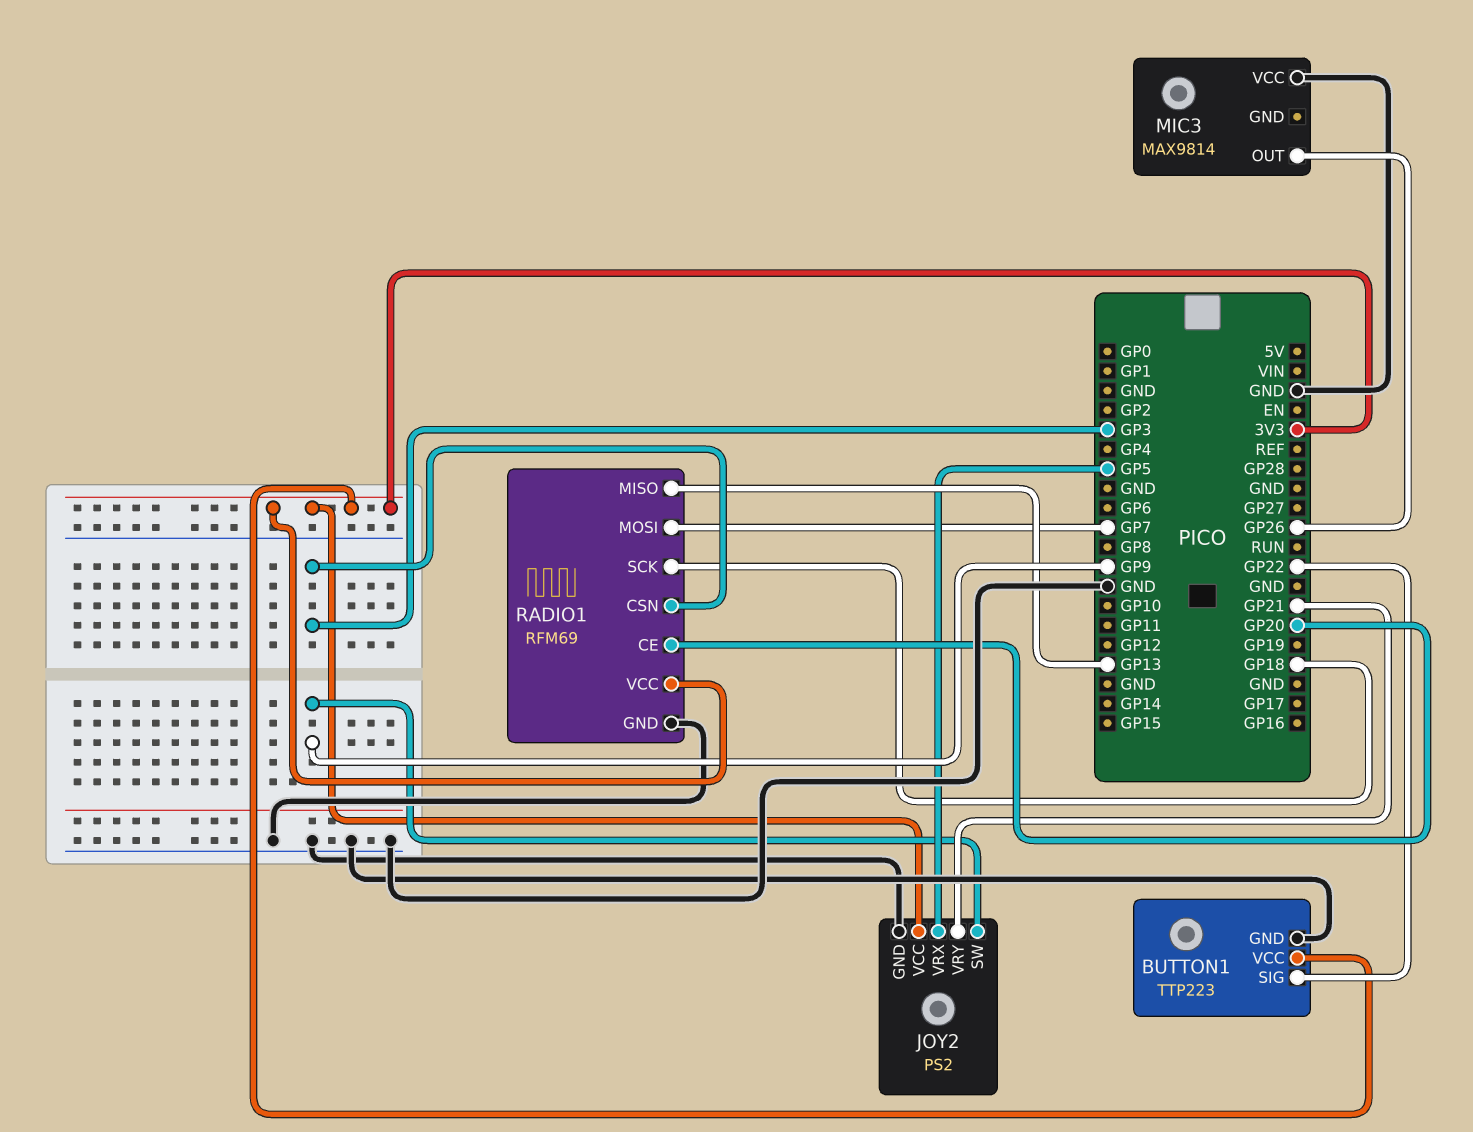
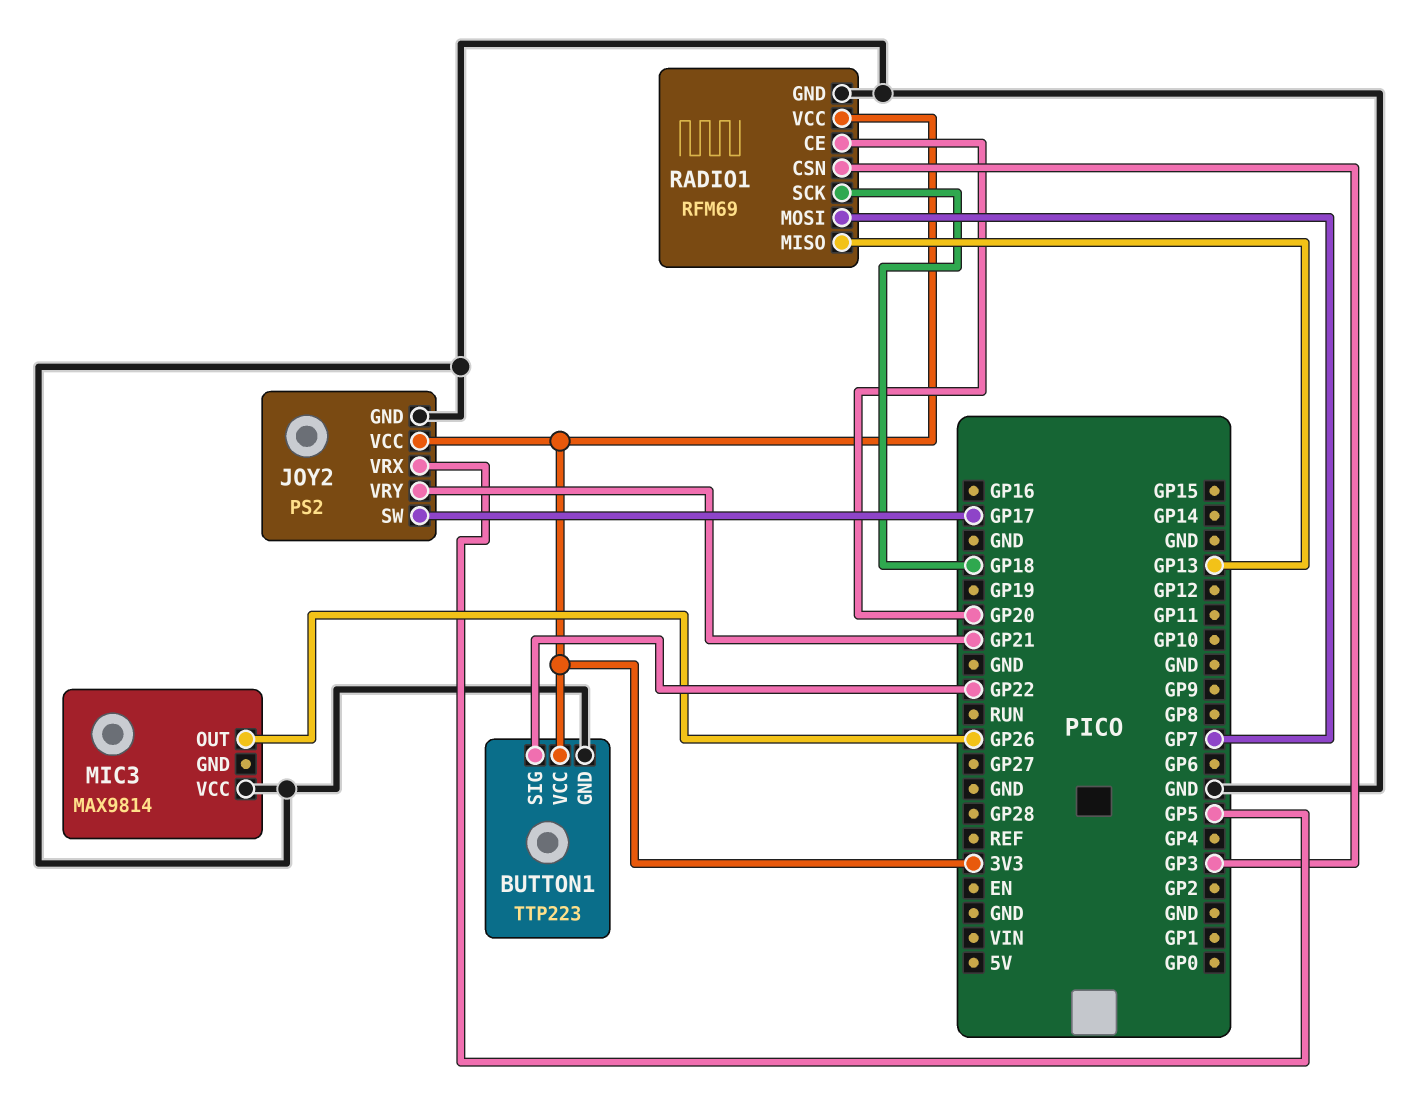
JOY2 pin SW: GP9 -> GP17

